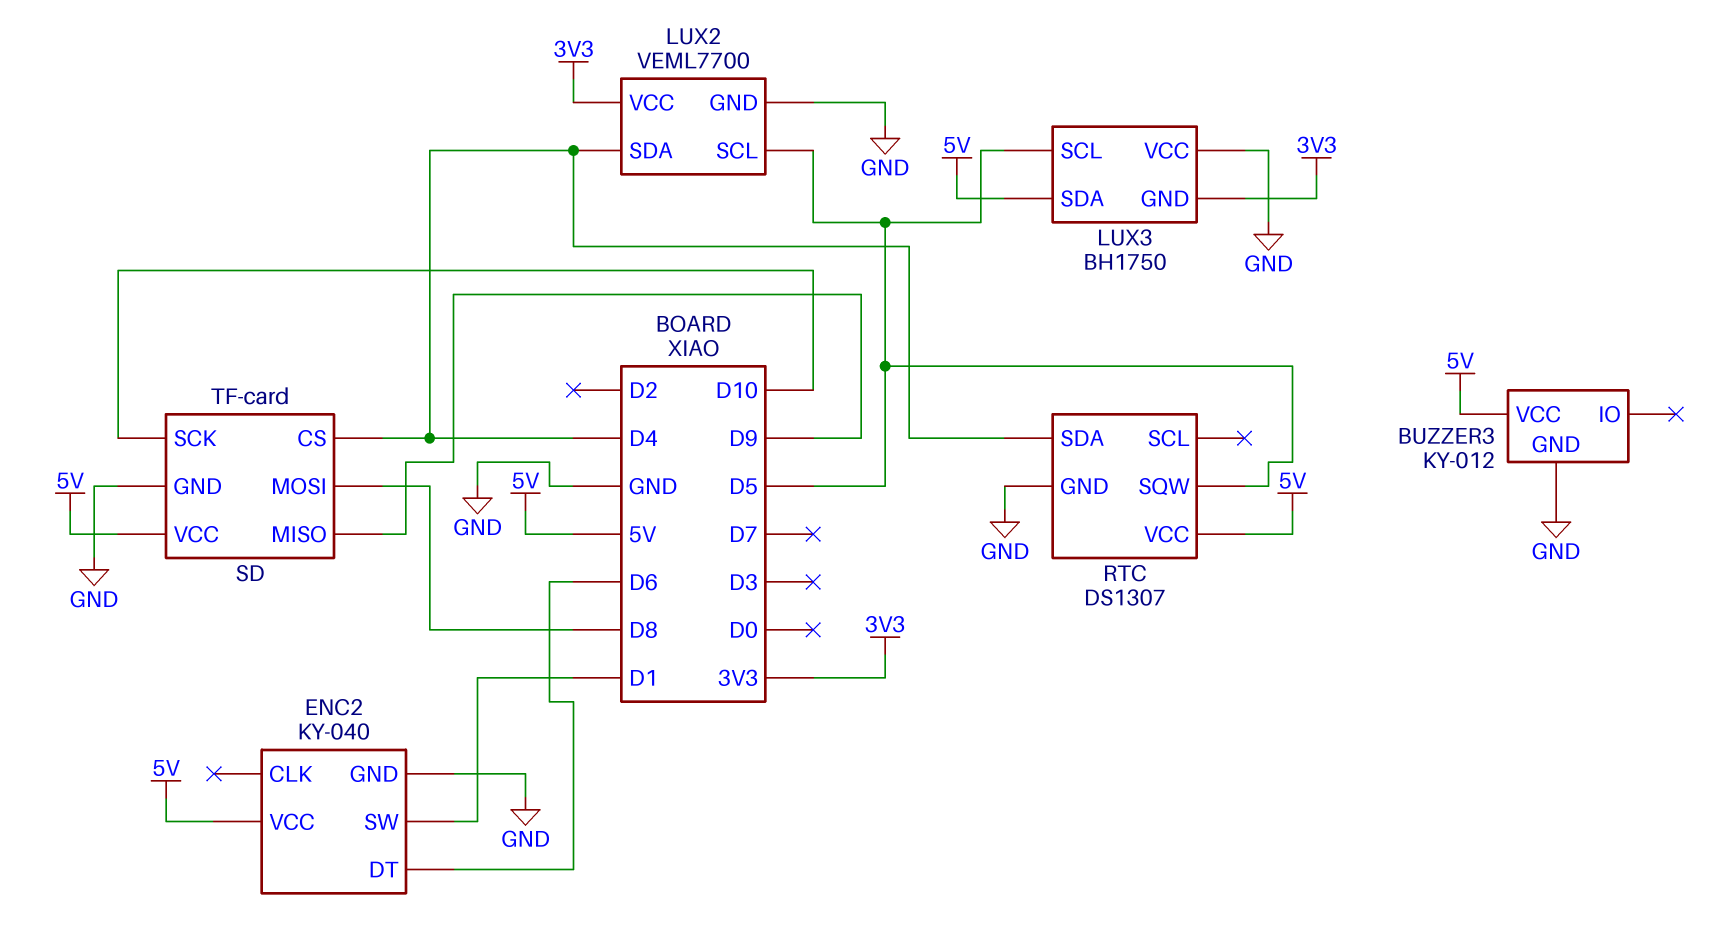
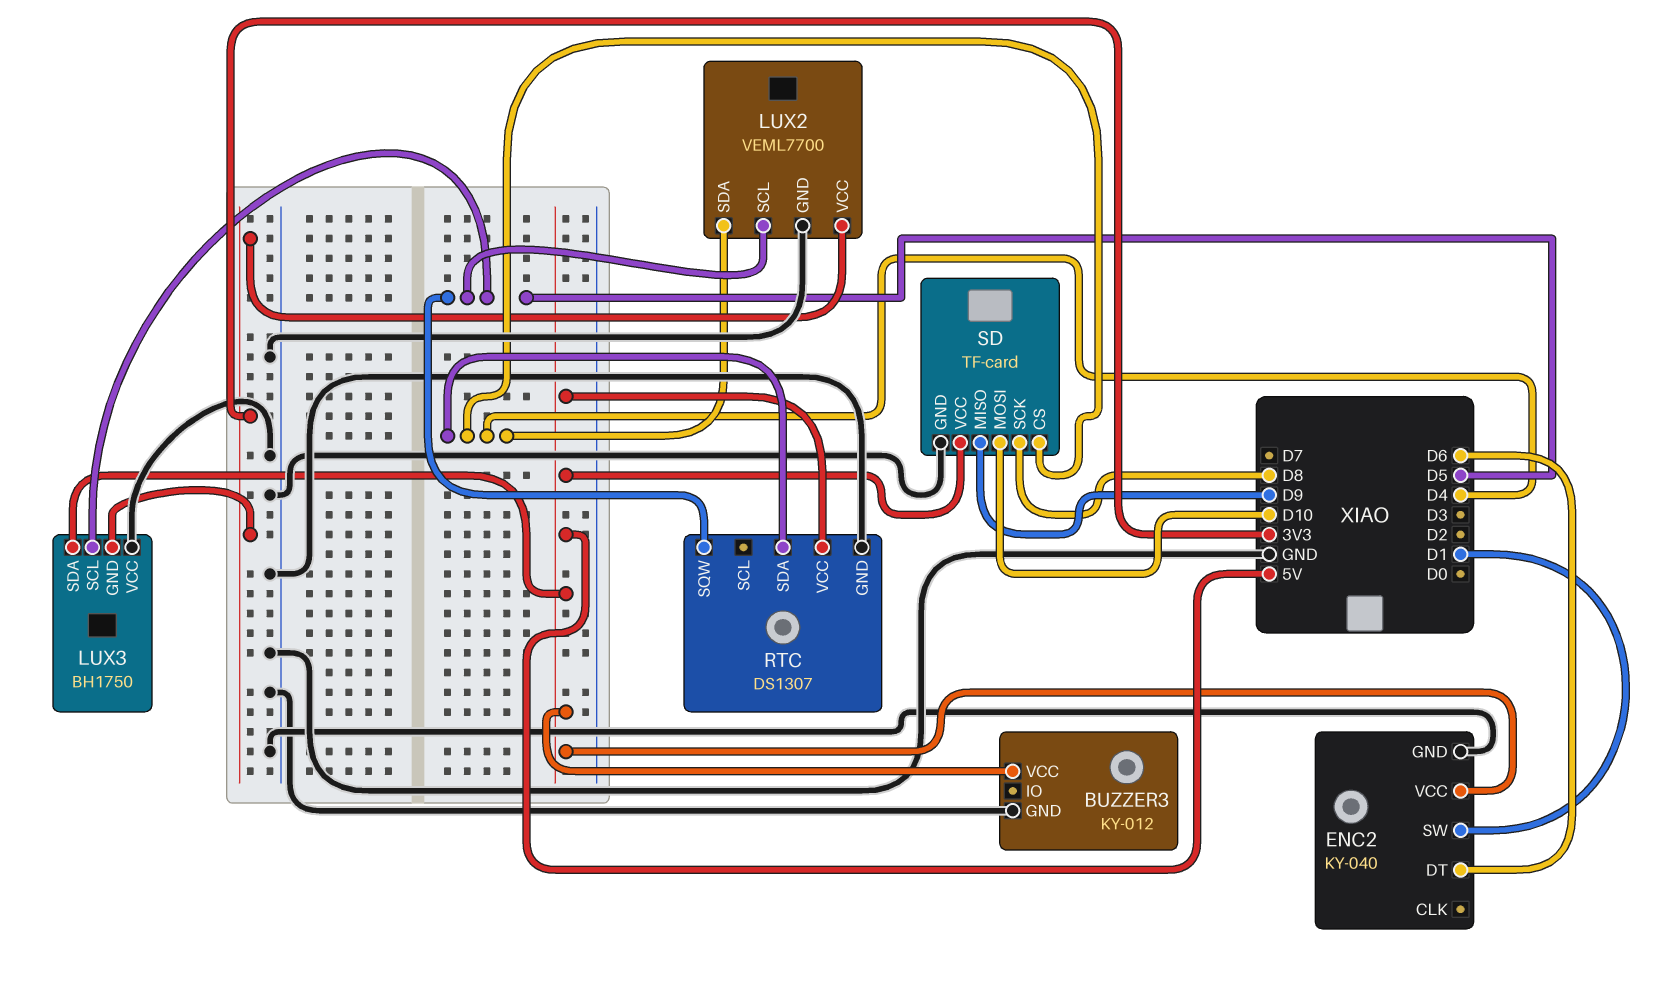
SD pin MOSI: D8 -> D10
SD pin SCK: D10 -> D8

